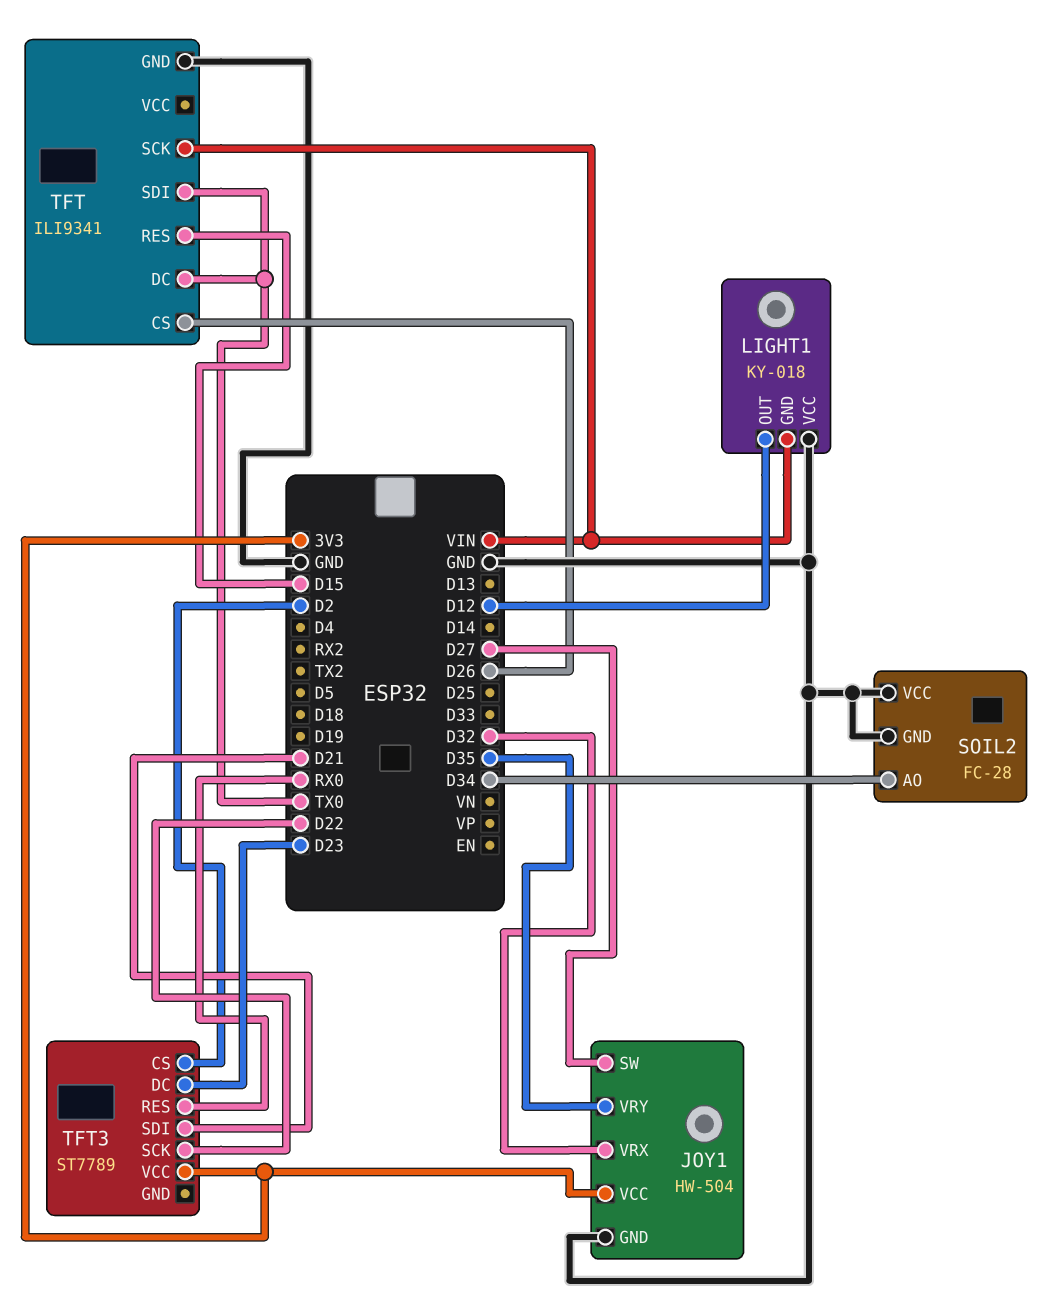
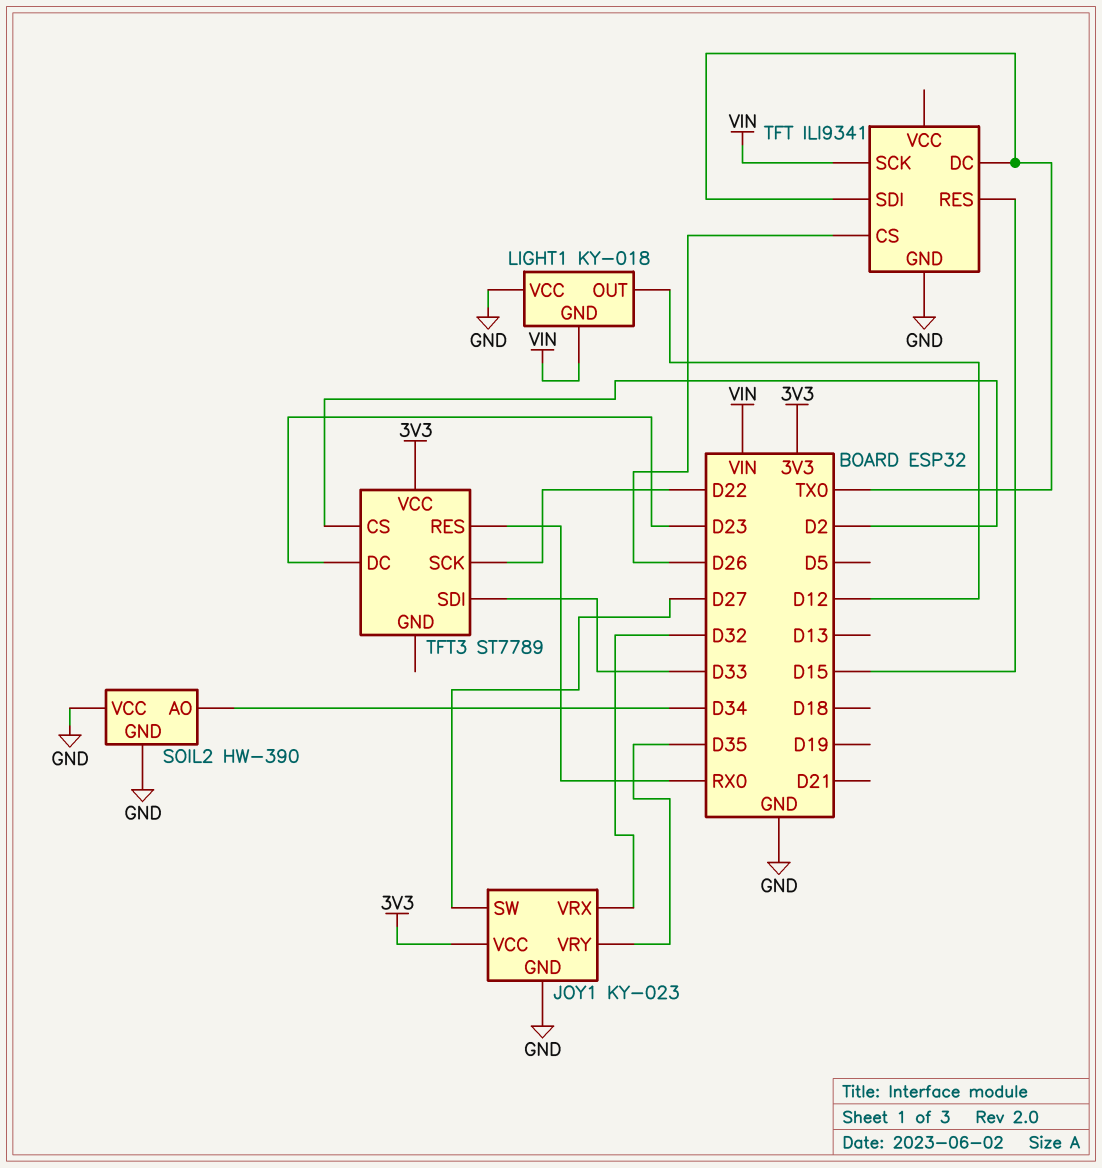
JOY1: HW-504 -> KY-023
SOIL2: FC-28 -> HW-390
TFT3 pin SDI: D21 -> D33

